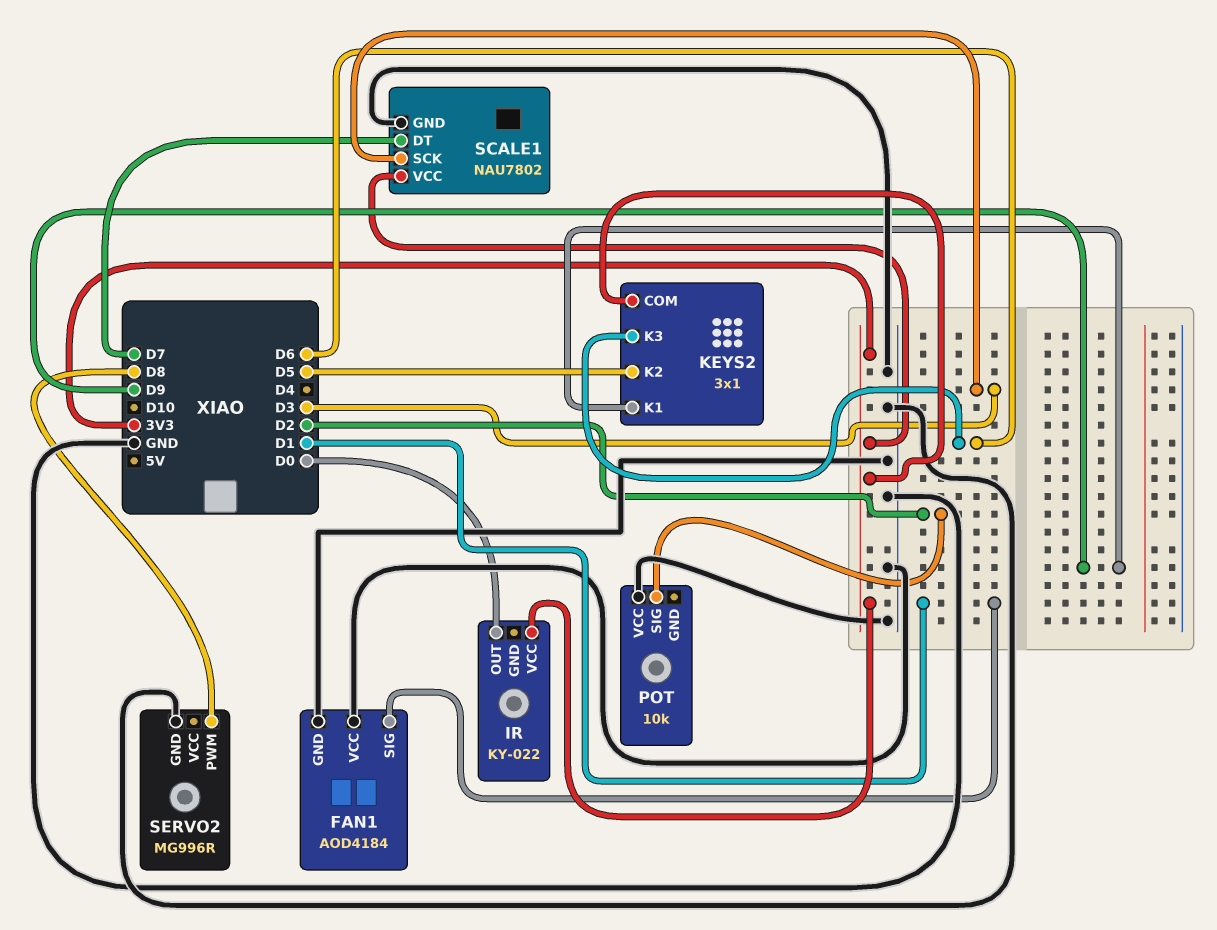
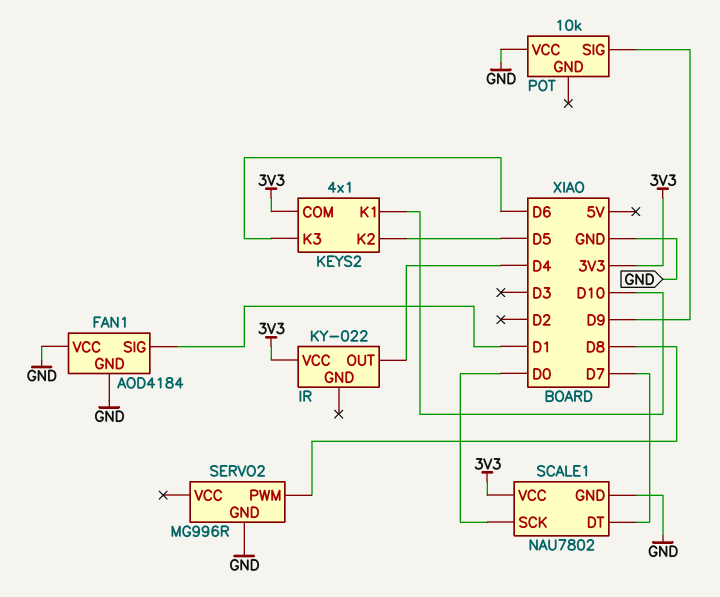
IR pin OUT: D0 -> D4
KEYS2: 3x1 -> 4x1
KEYS2 pin K1: D9 -> D10
POT pin SIG: D2 -> D9
SCALE1 pin SCK: D3 -> D0

